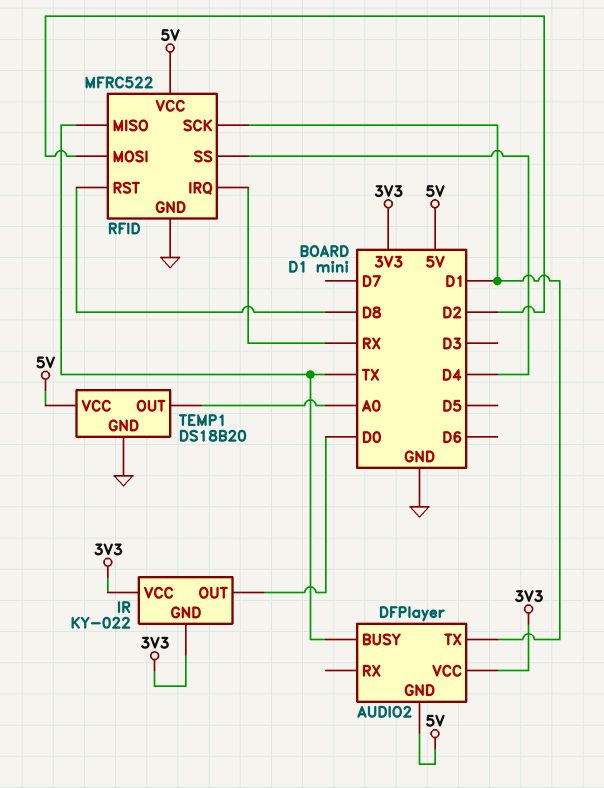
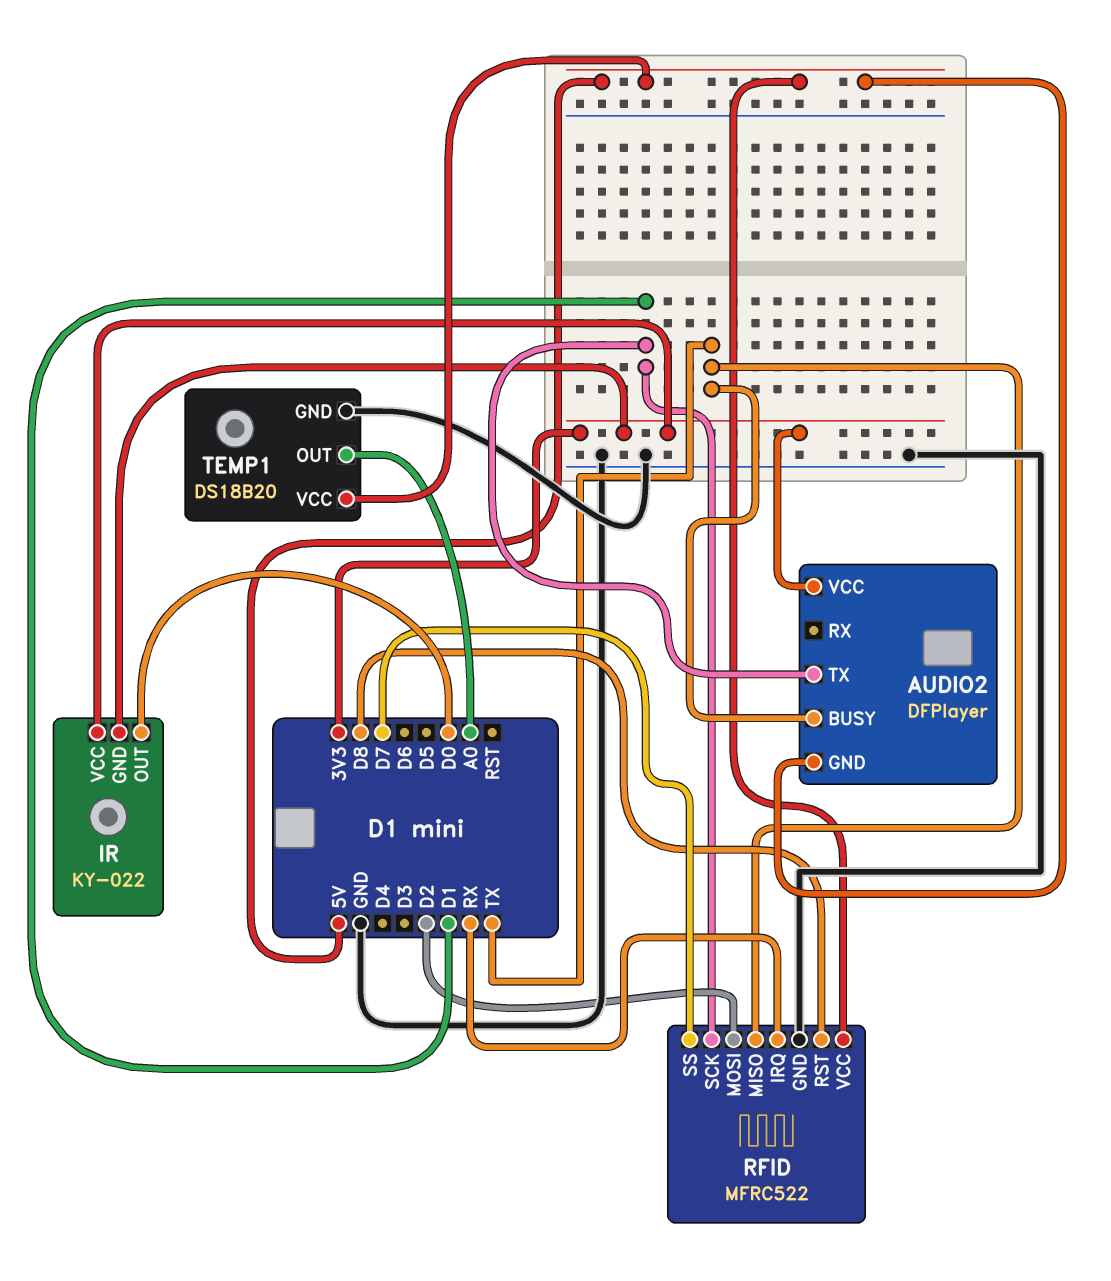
RFID pin SS: D4 -> D7

